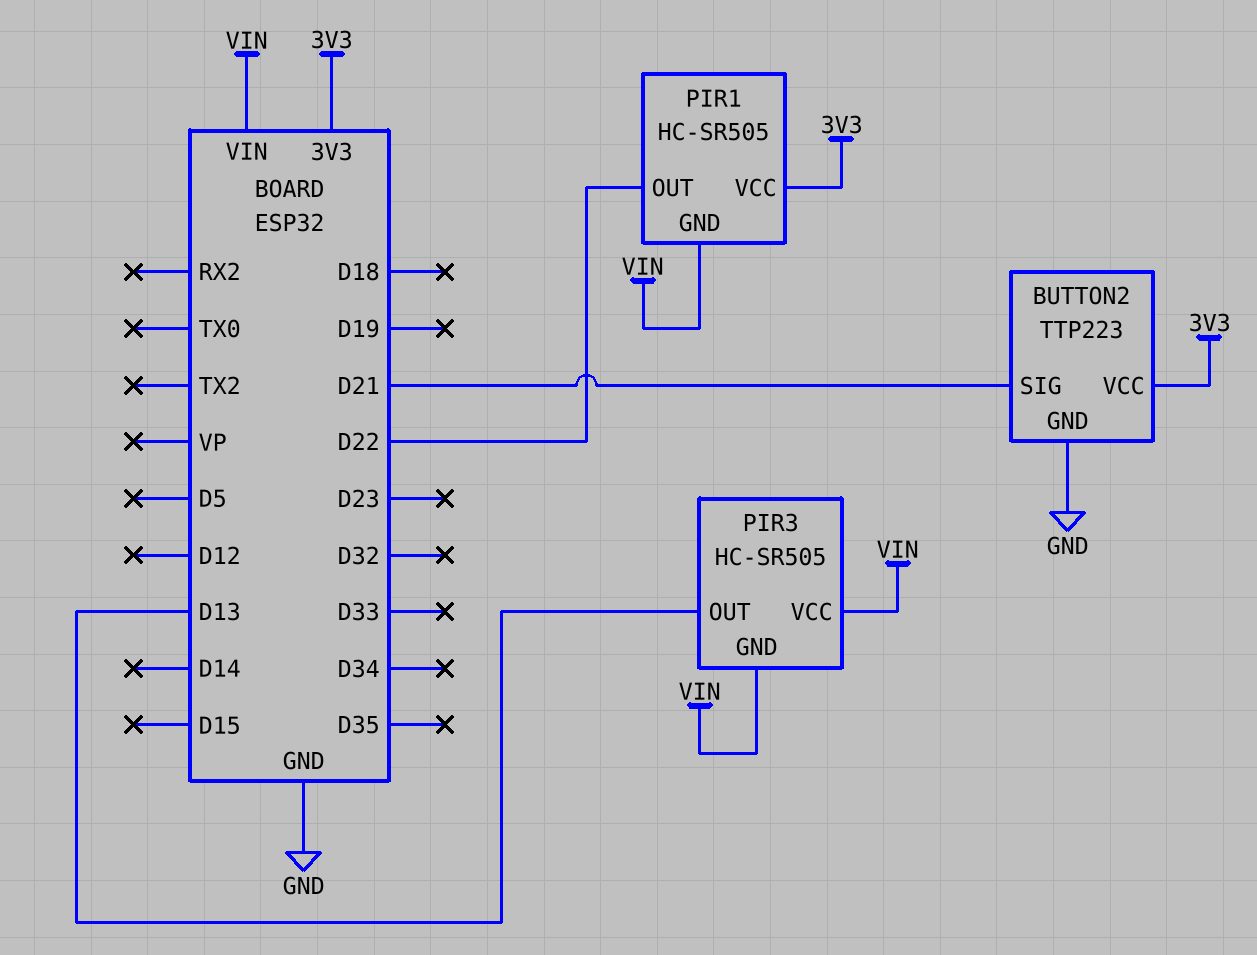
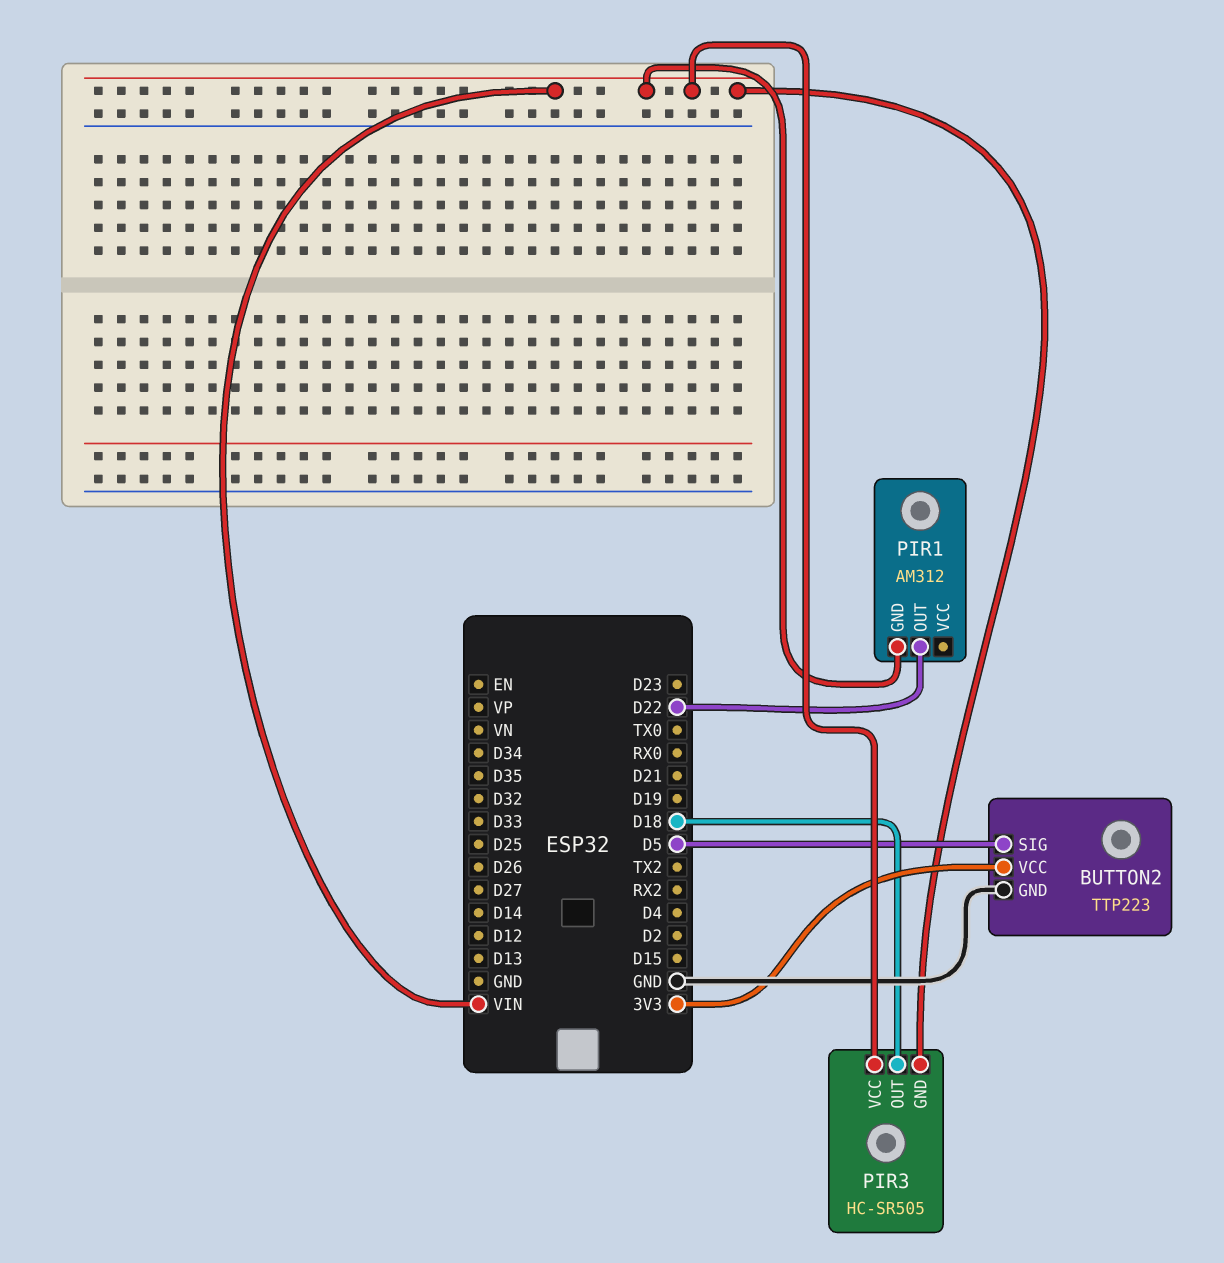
BUTTON2 pin SIG: D21 -> D5
PIR1: HC-SR505 -> AM312
PIR1 pin VCC: 3V3 -> none
PIR3 pin OUT: D13 -> D18

